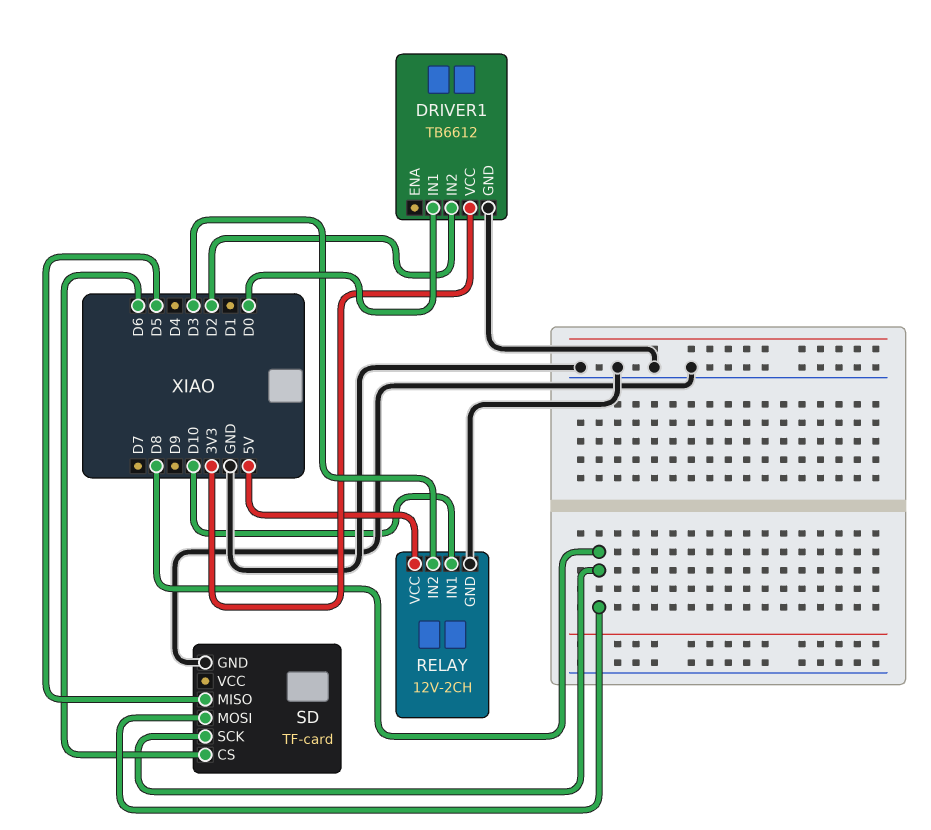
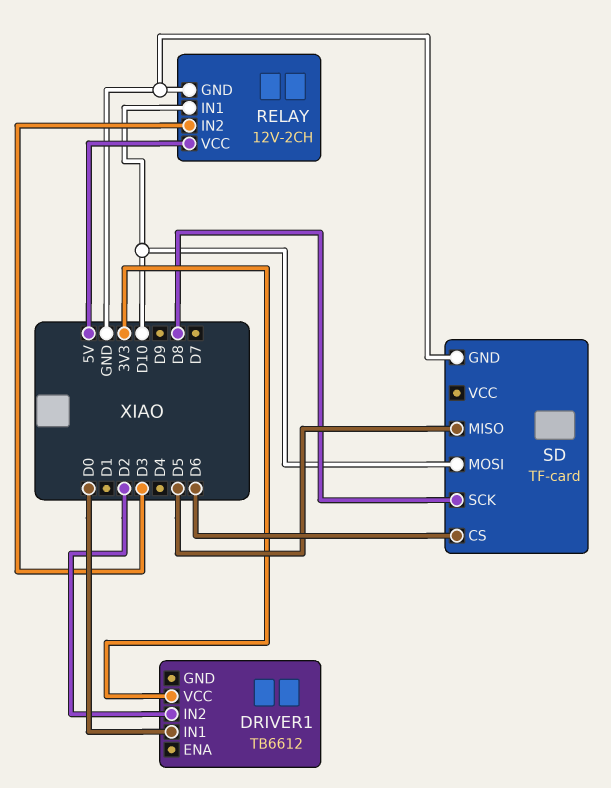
DRIVER1 pin GND: GND -> none
SD pin MOSI: D8 -> D10

